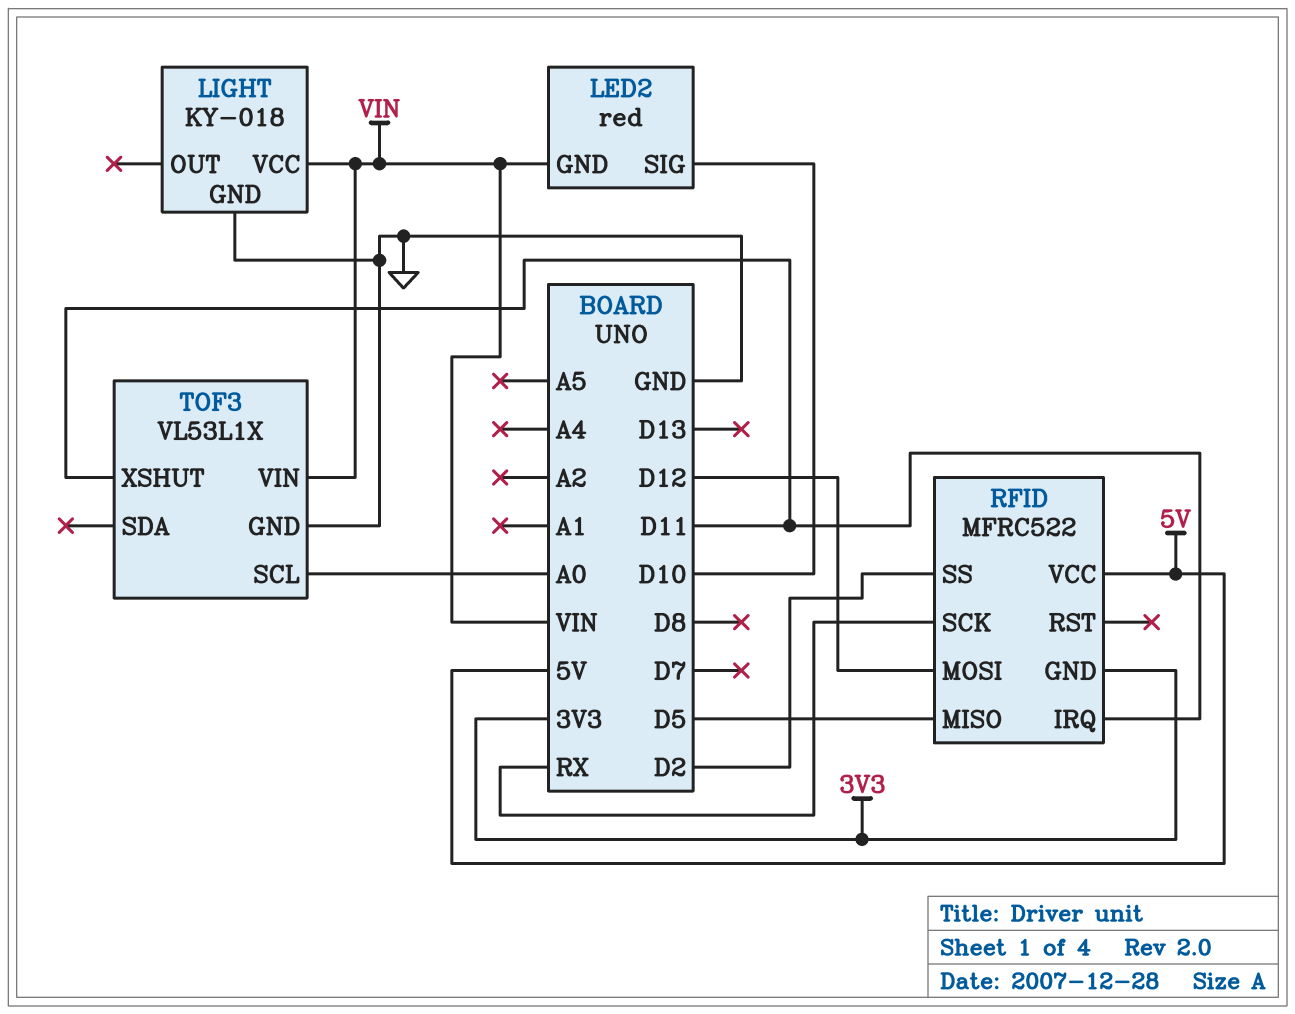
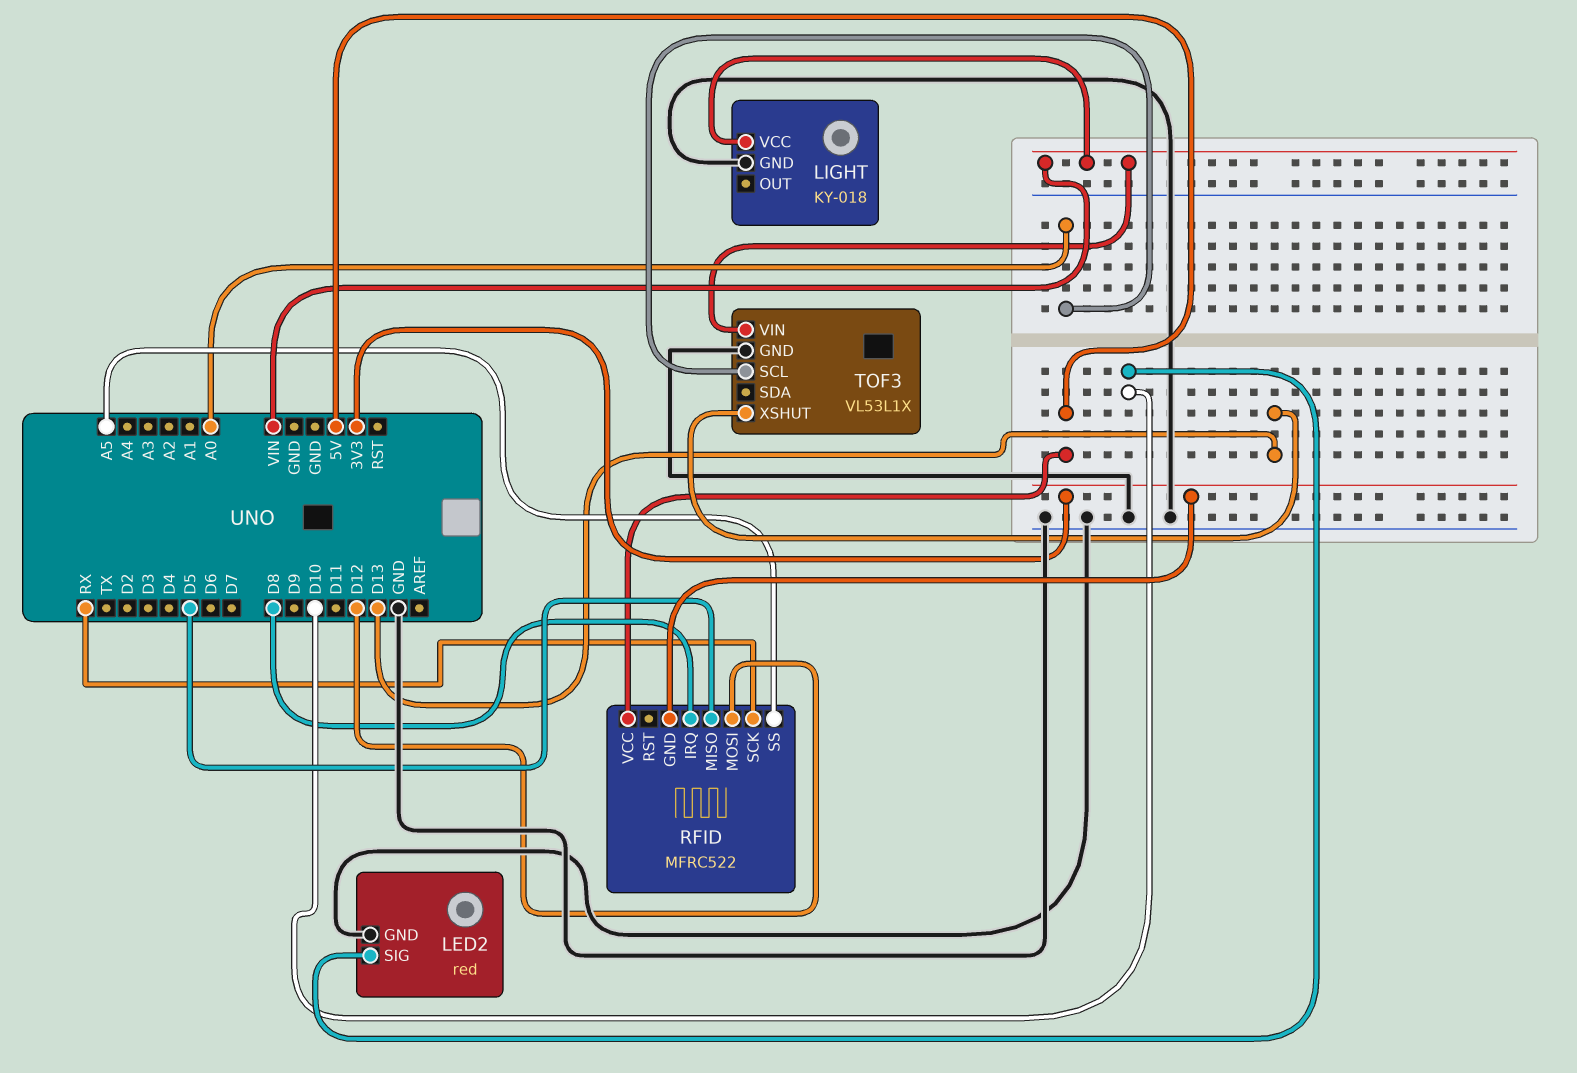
LED2 pin GND: VIN -> GND
RFID pin IRQ: D11 -> D8
RFID pin SS: D2 -> A5
TOF3 pin XSHUT: D11 -> D13

